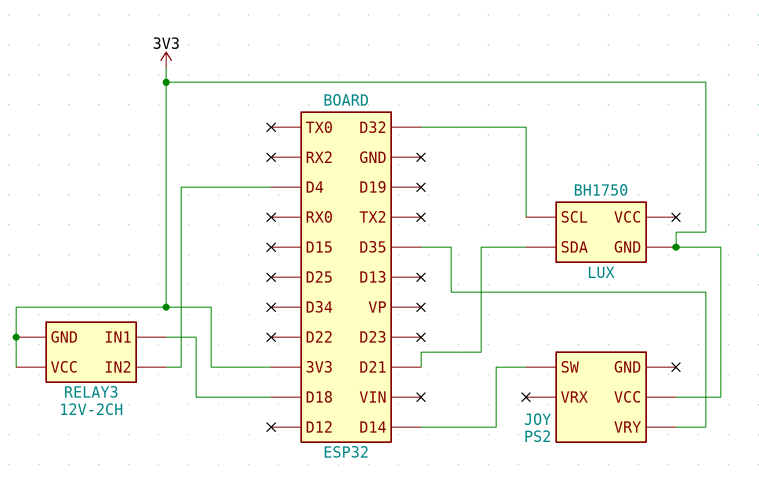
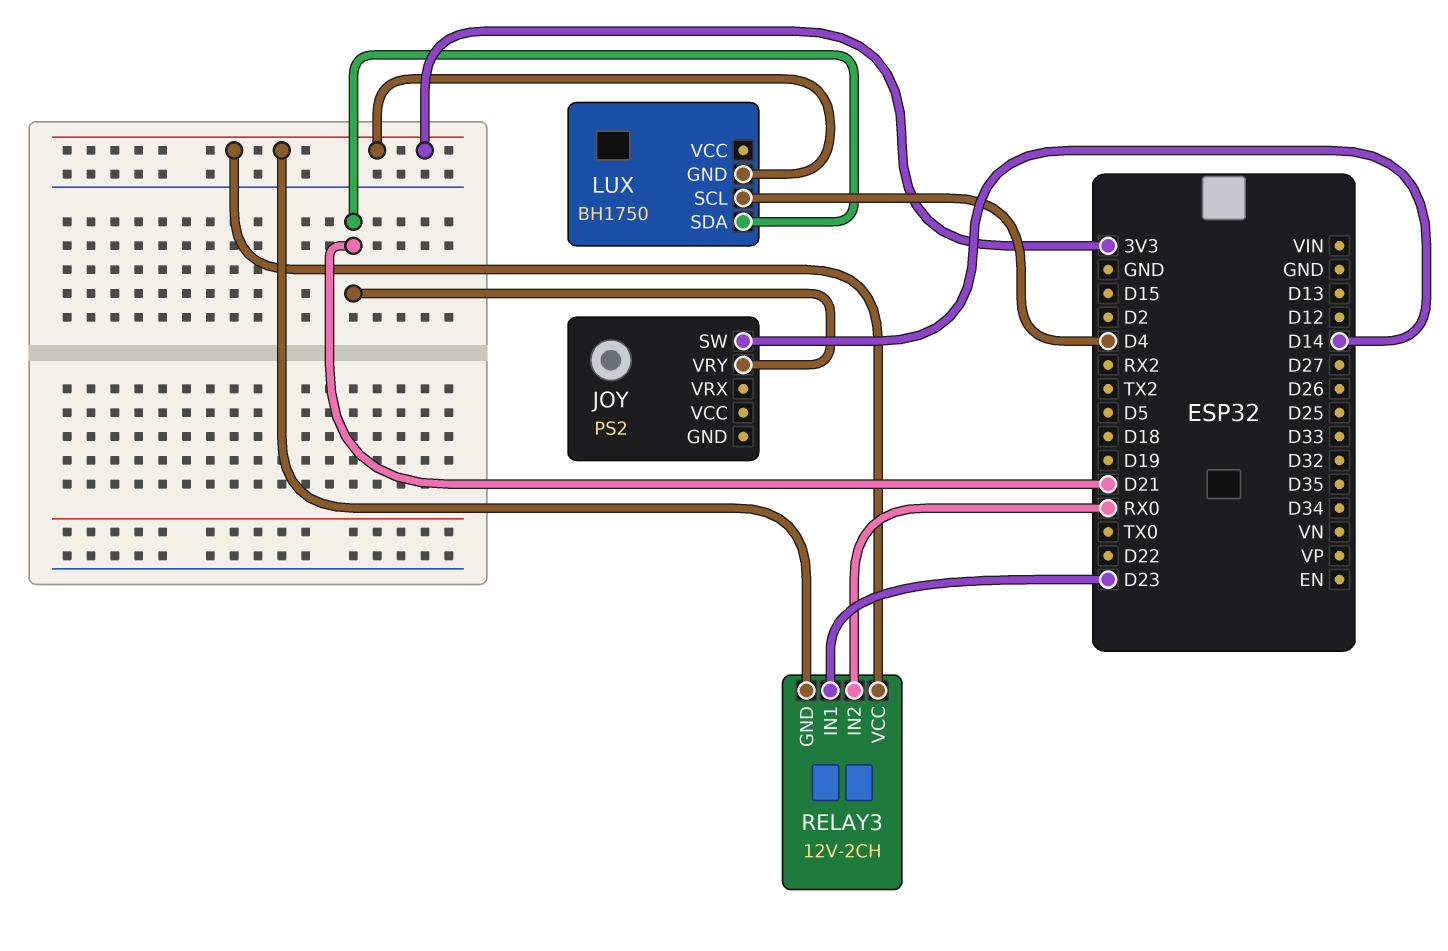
JOY pin VCC: 3V3 -> none
JOY pin VRY: D35 -> D21
LUX pin SCL: D32 -> D4
RELAY3 pin IN1: D18 -> D23
RELAY3 pin IN2: D4 -> RX0

